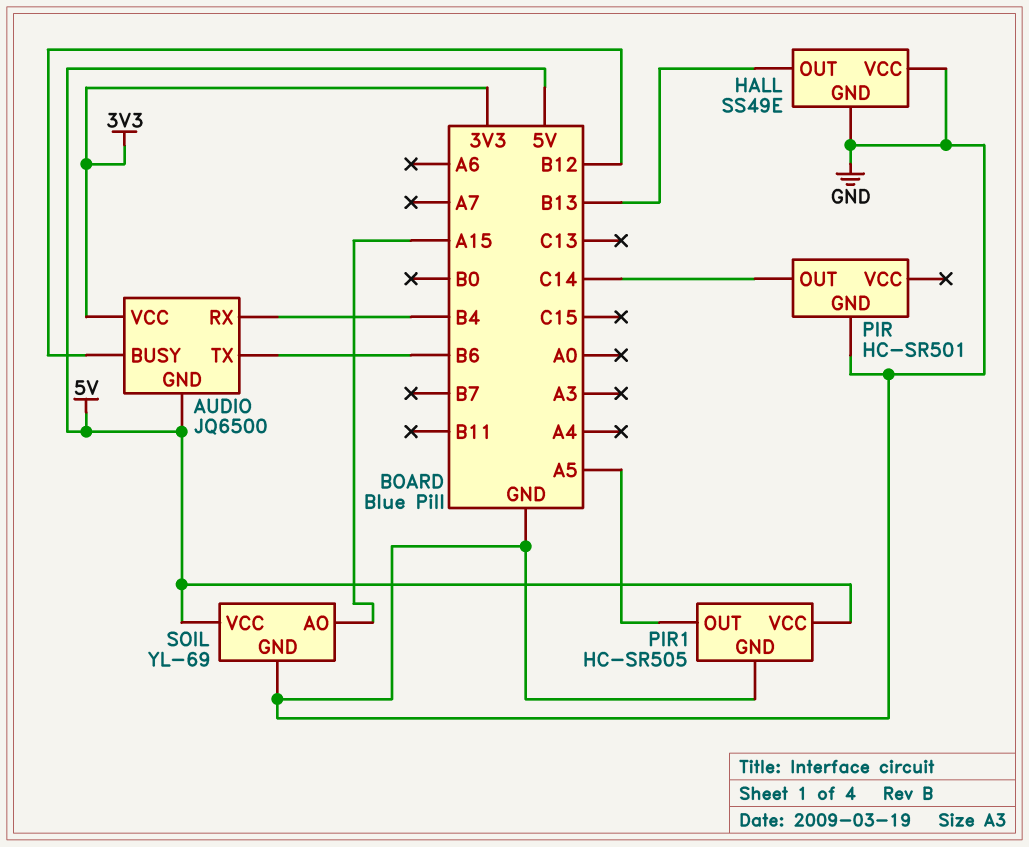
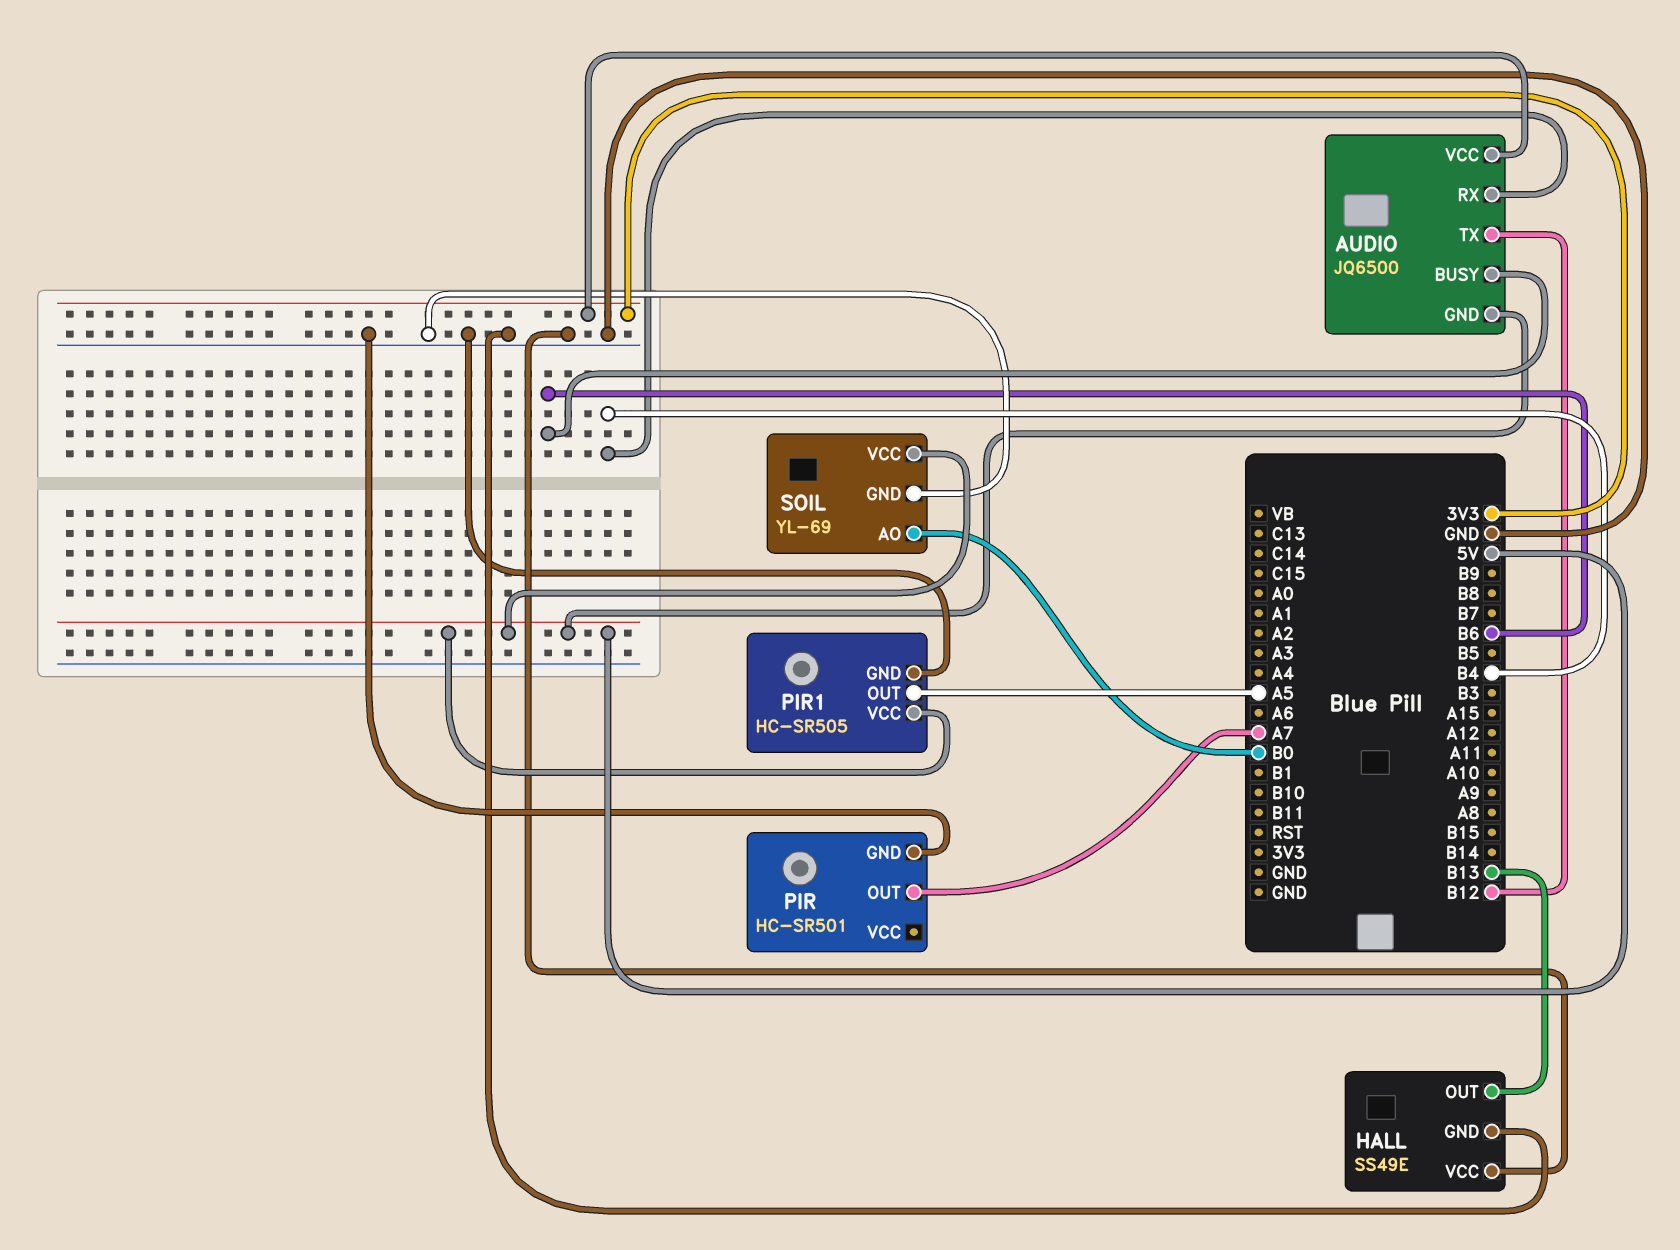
AUDIO pin BUSY: B12 -> B6
AUDIO pin TX: B6 -> B12
PIR pin OUT: C14 -> A7
SOIL pin AO: A15 -> B0

